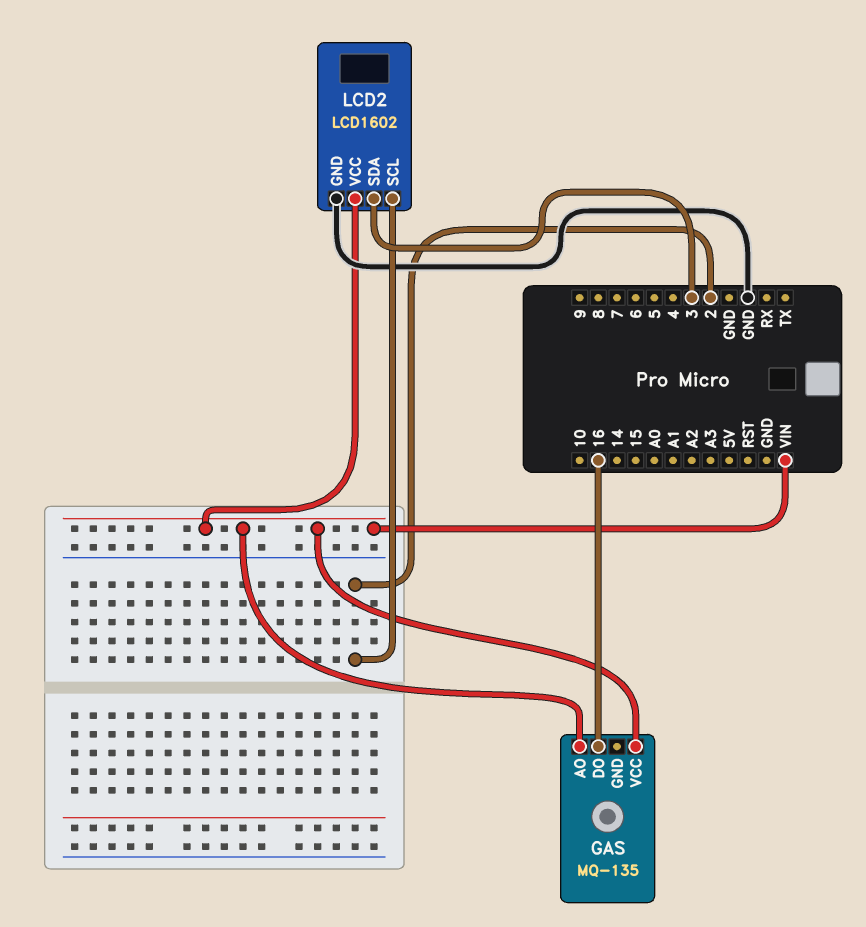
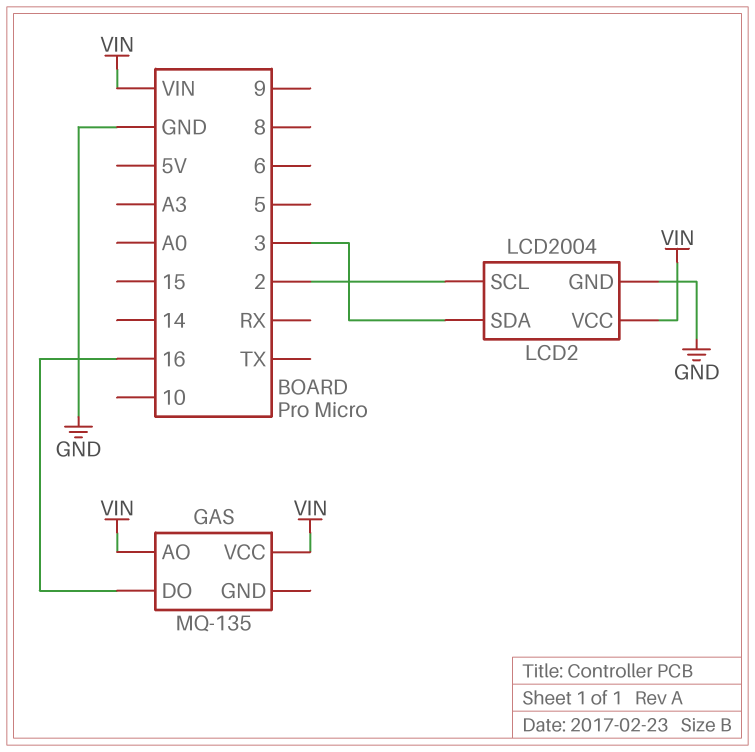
LCD2: LCD1602 -> LCD2004

